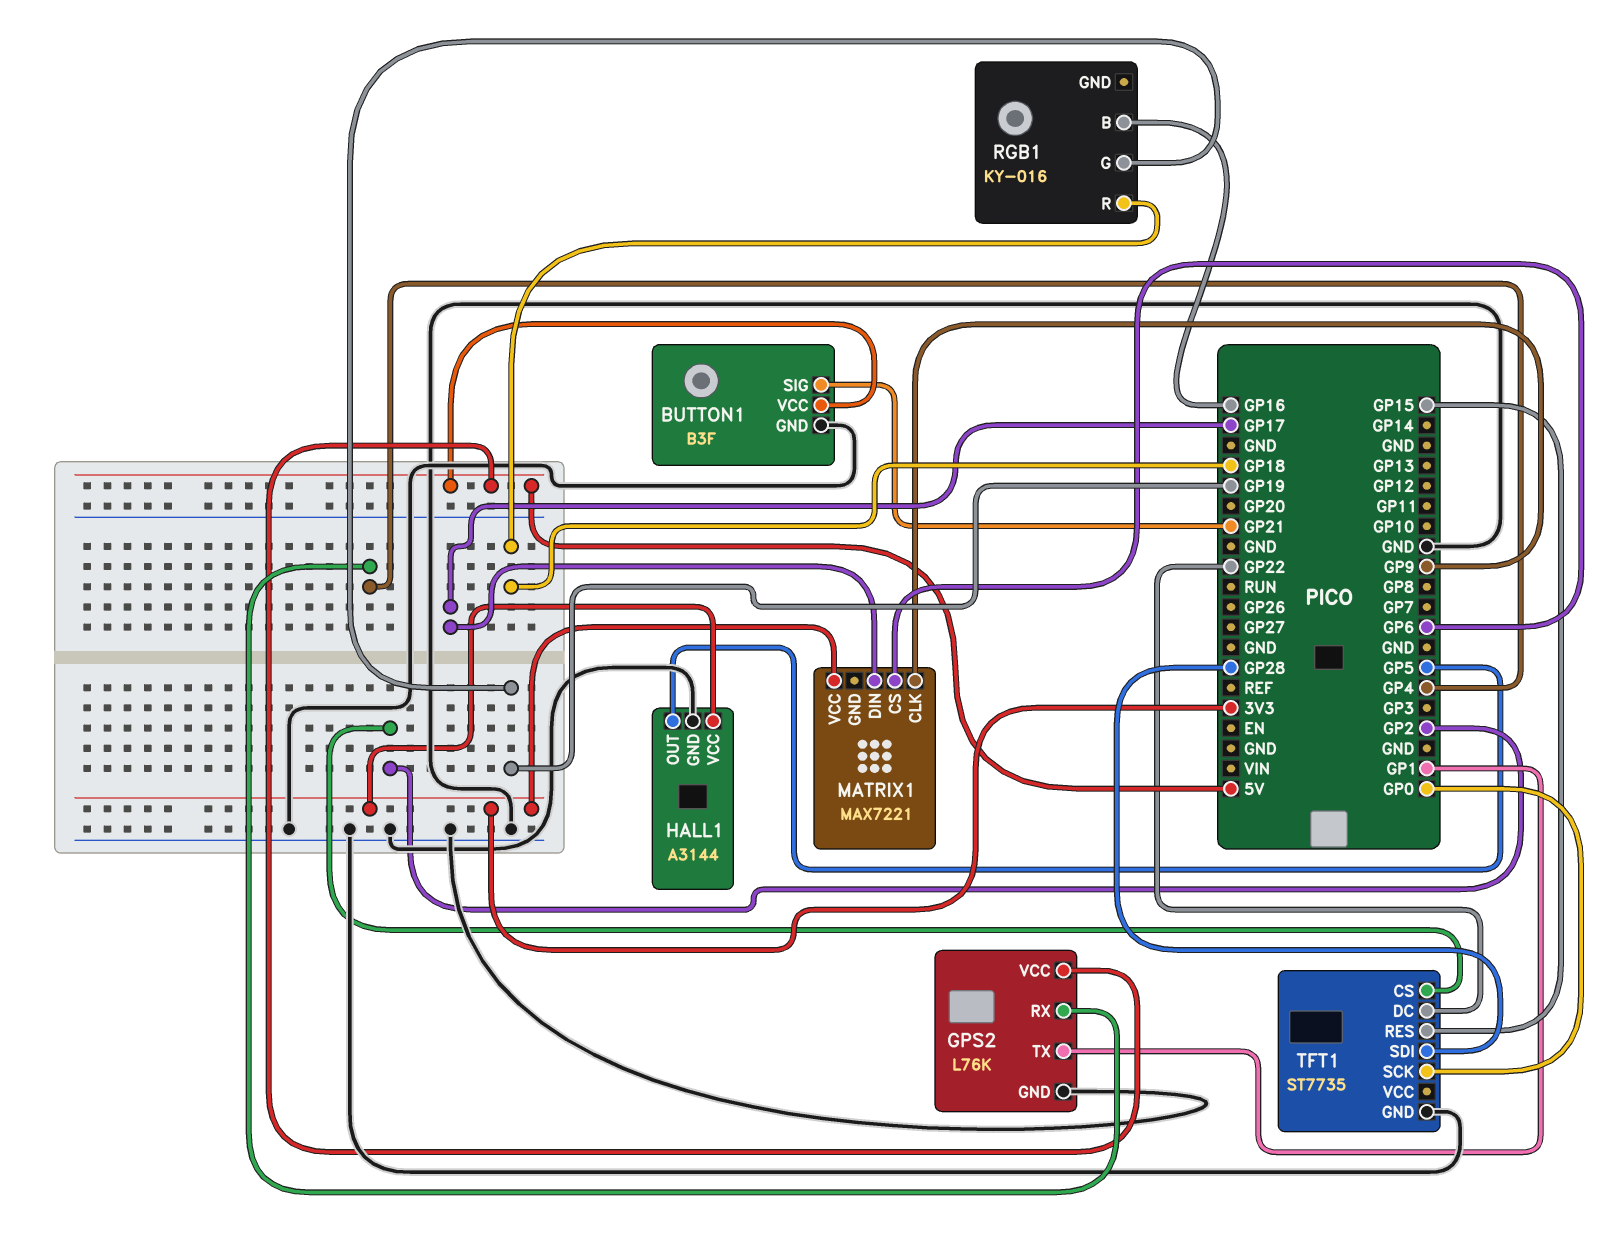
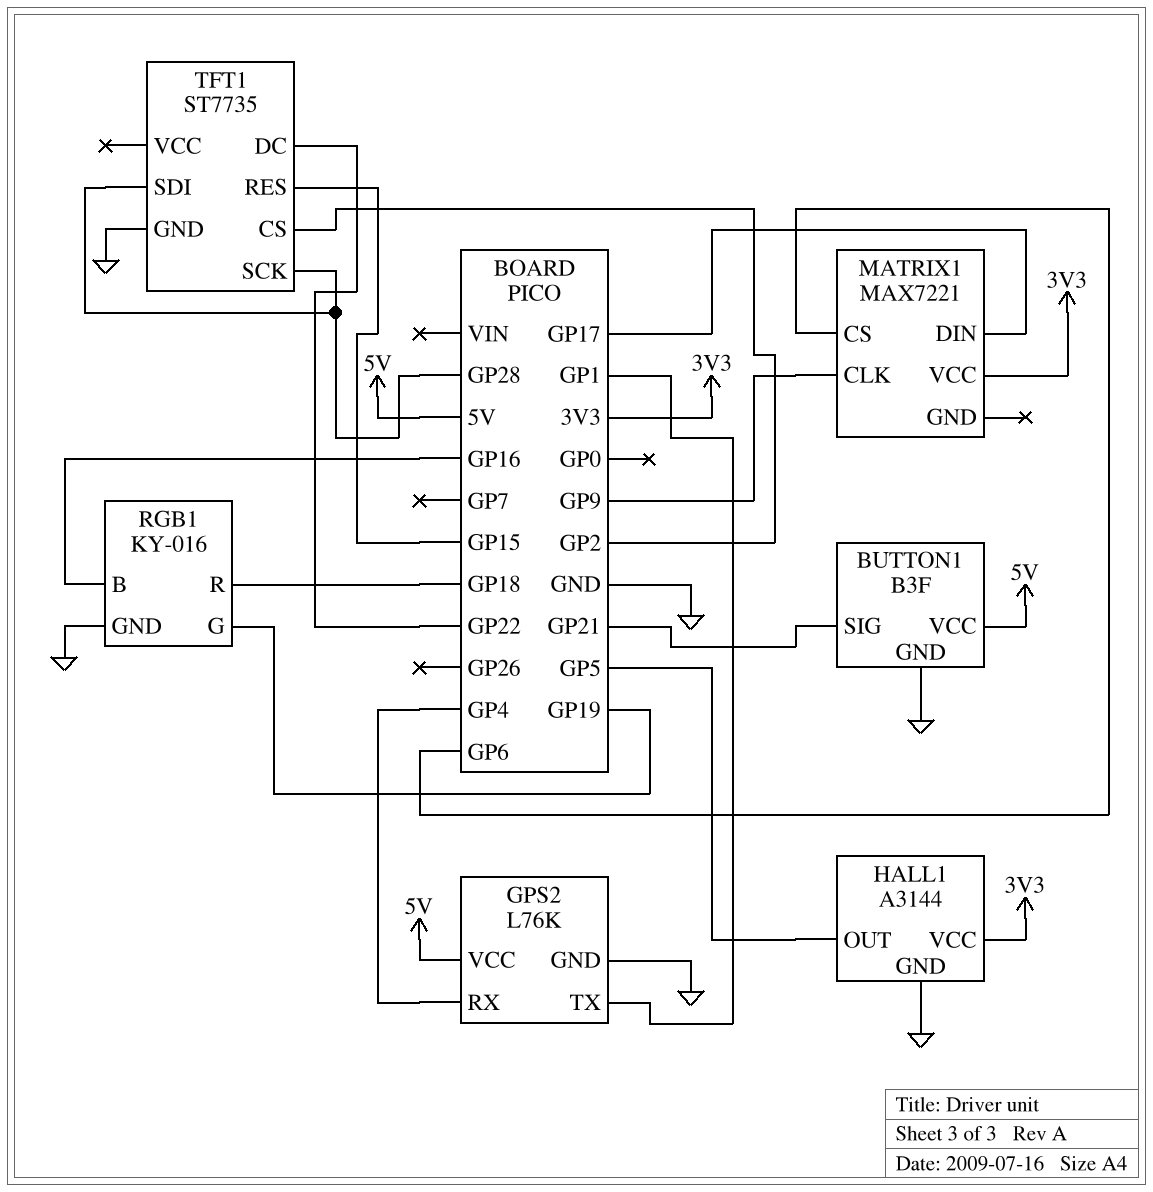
RGB1 pin GND: none -> GND
TFT1 pin SCK: GP0 -> GP28

